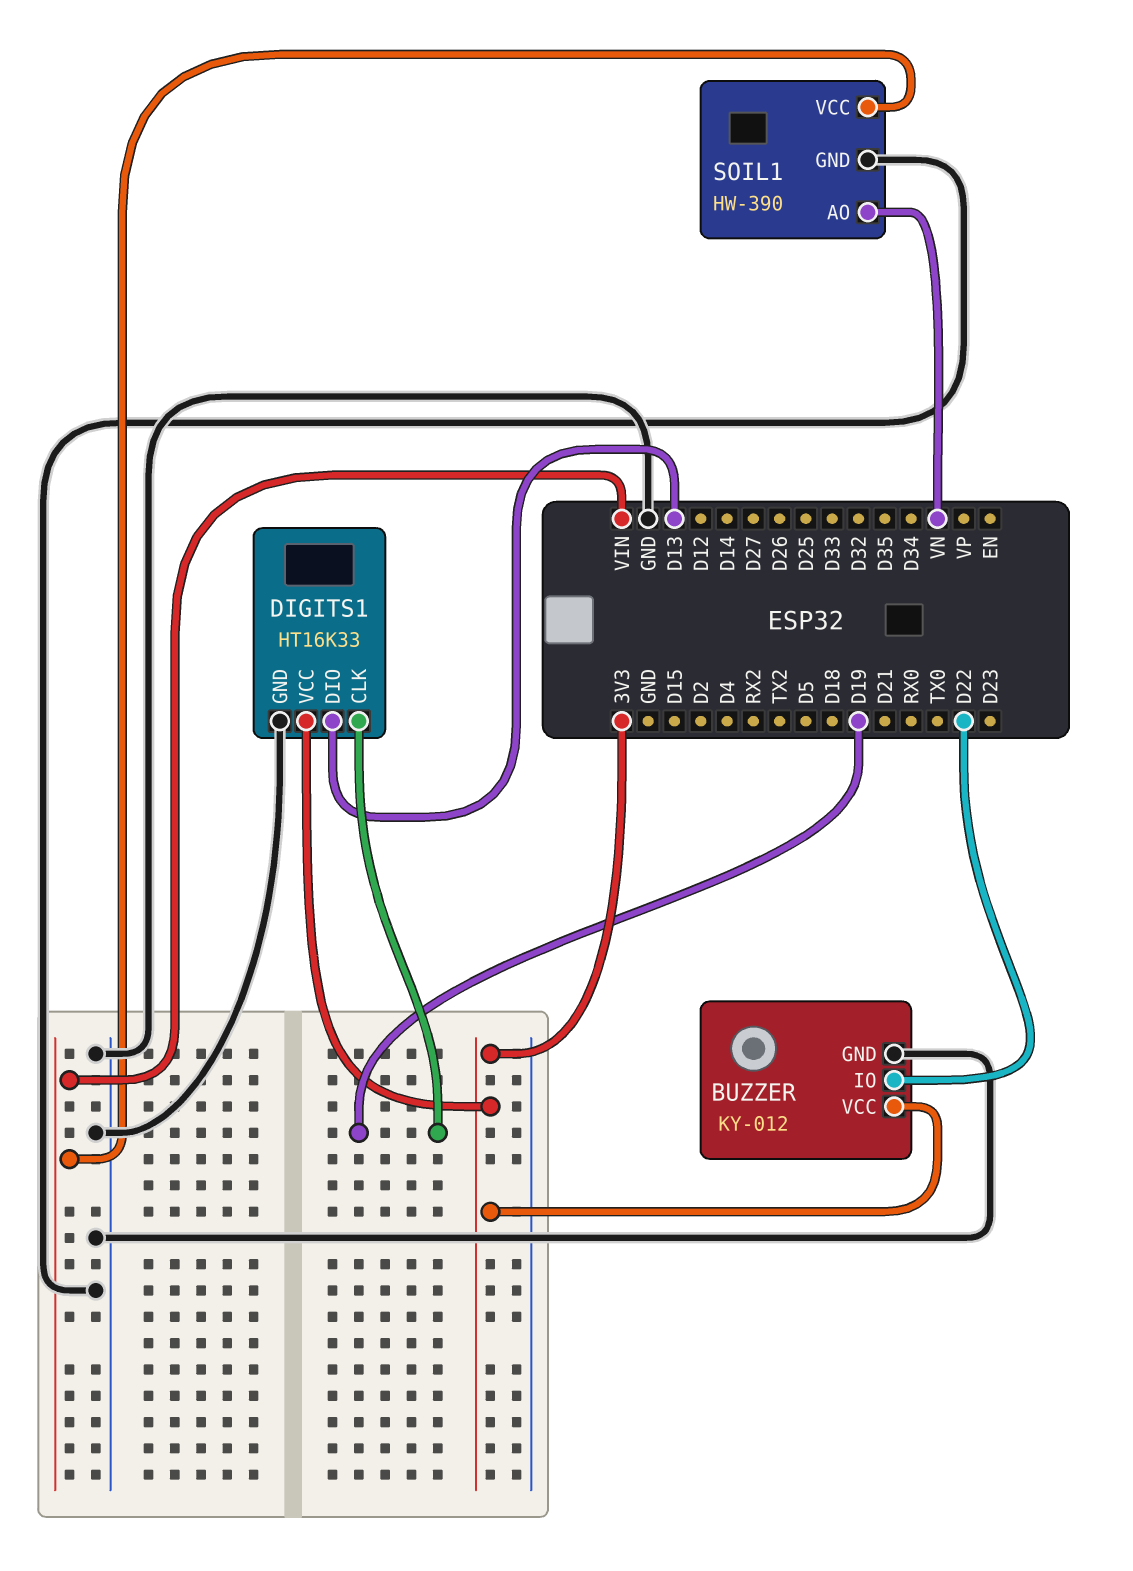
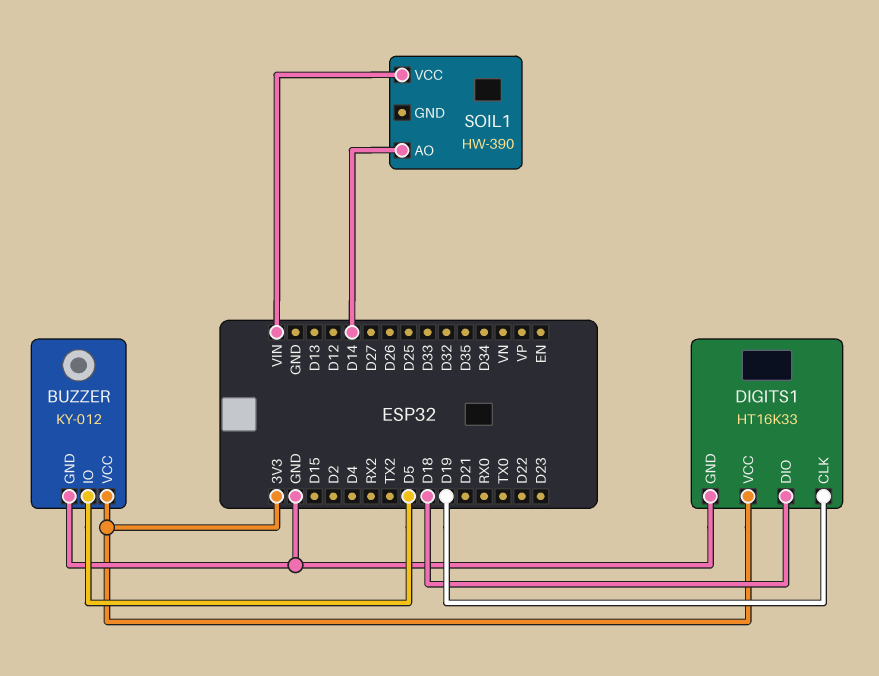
BUZZER pin IO: D22 -> D5
DIGITS1 pin DIO: D13 -> D18
SOIL1 pin AO: VN -> D14
SOIL1 pin GND: GND -> none

